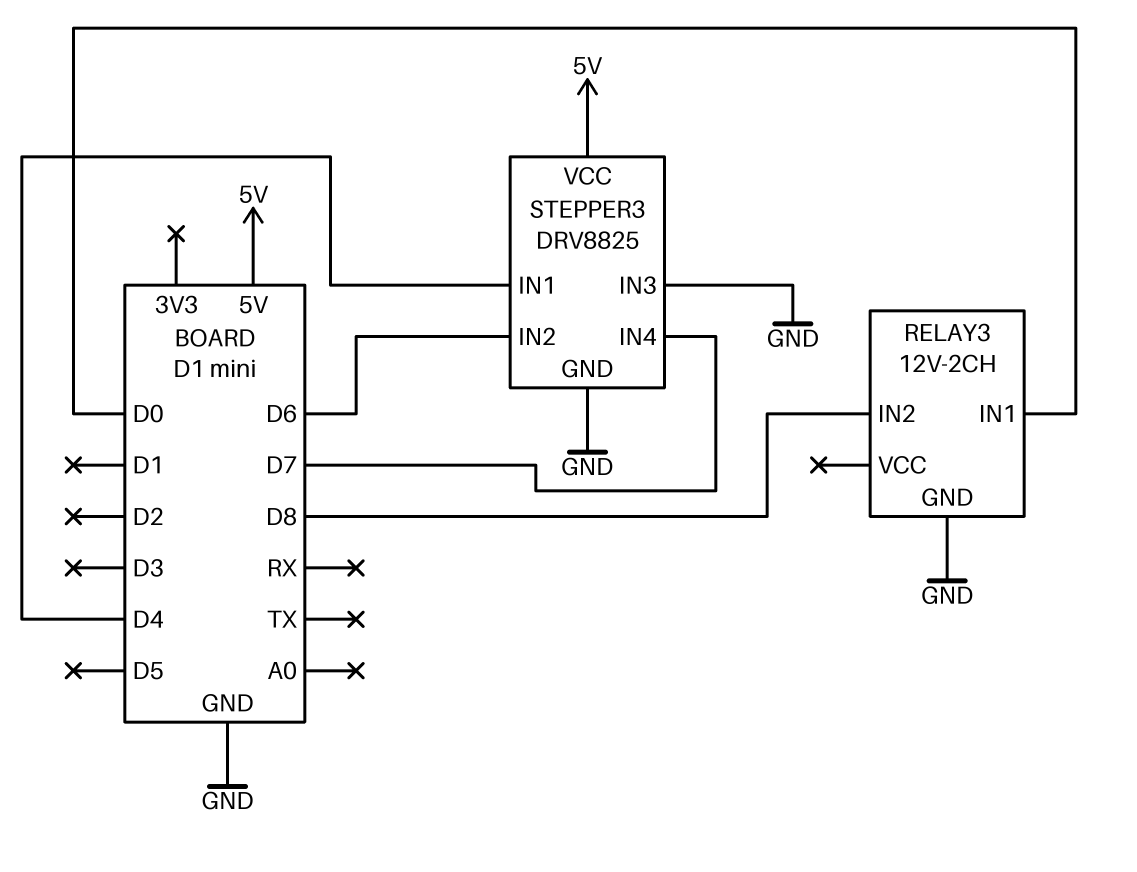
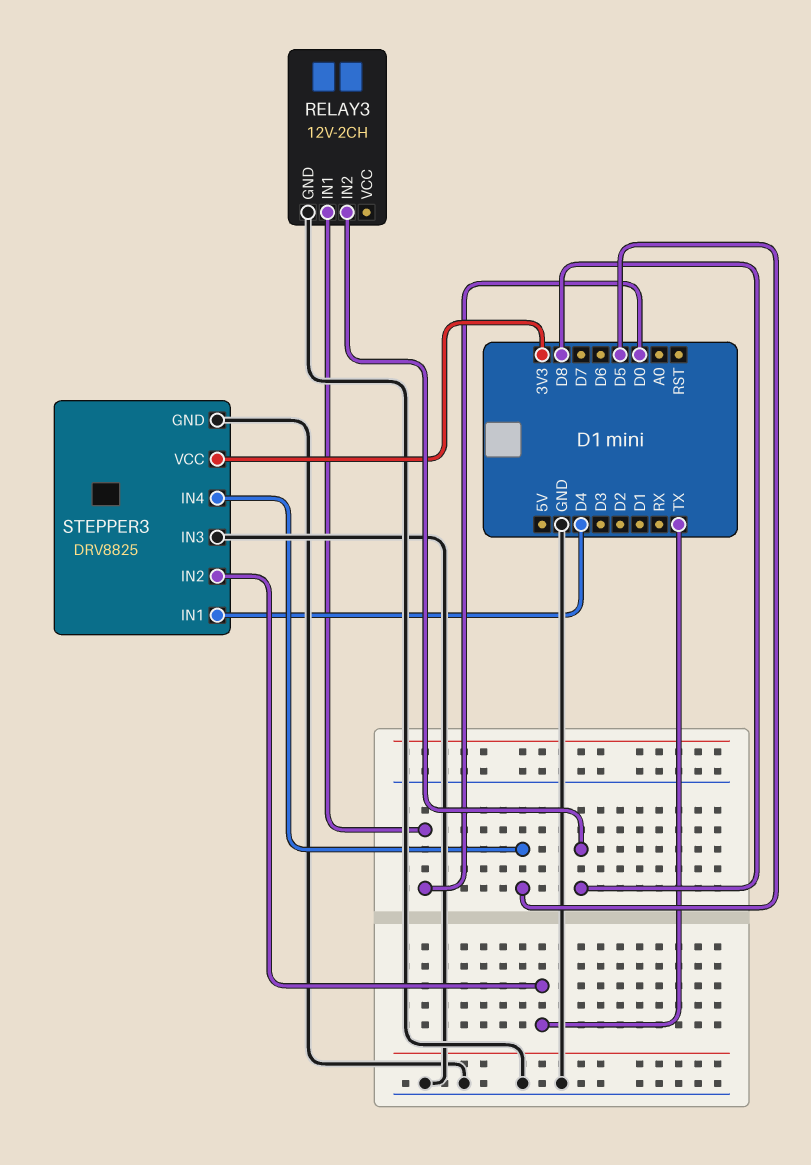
STEPPER3 pin IN2: D6 -> TX
STEPPER3 pin IN4: D7 -> D5
STEPPER3 pin VCC: 5V -> 3V3

